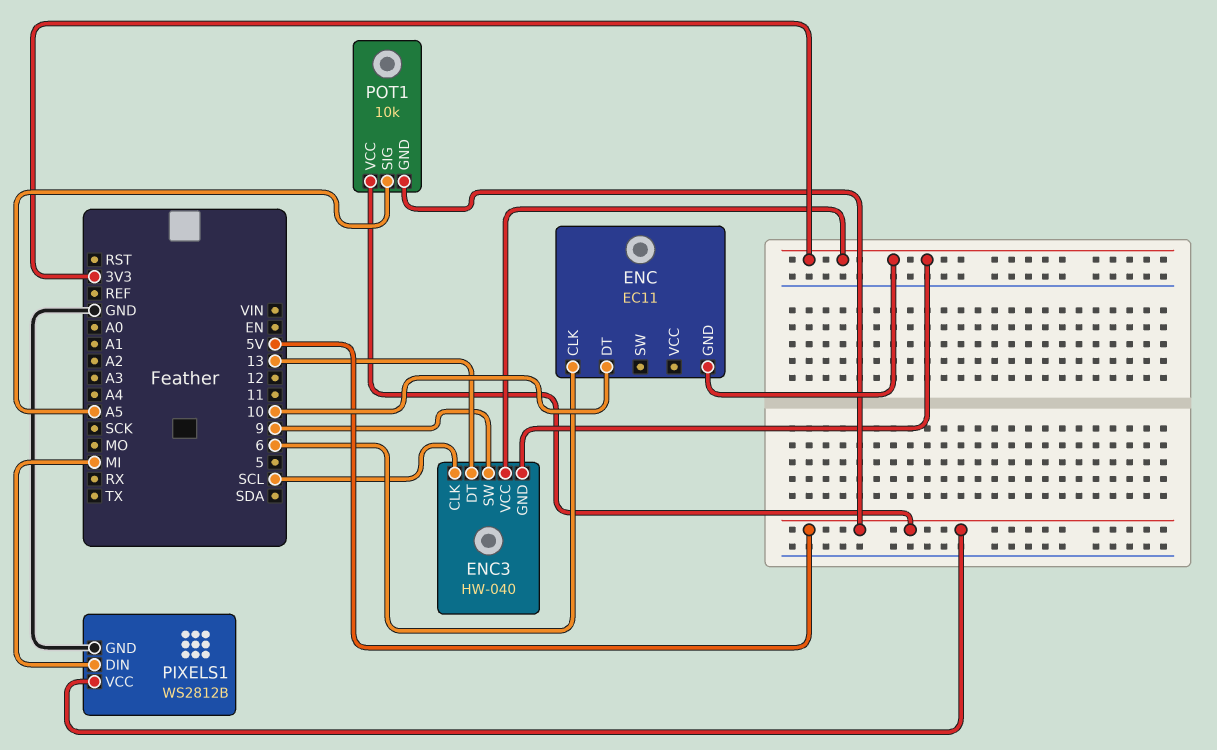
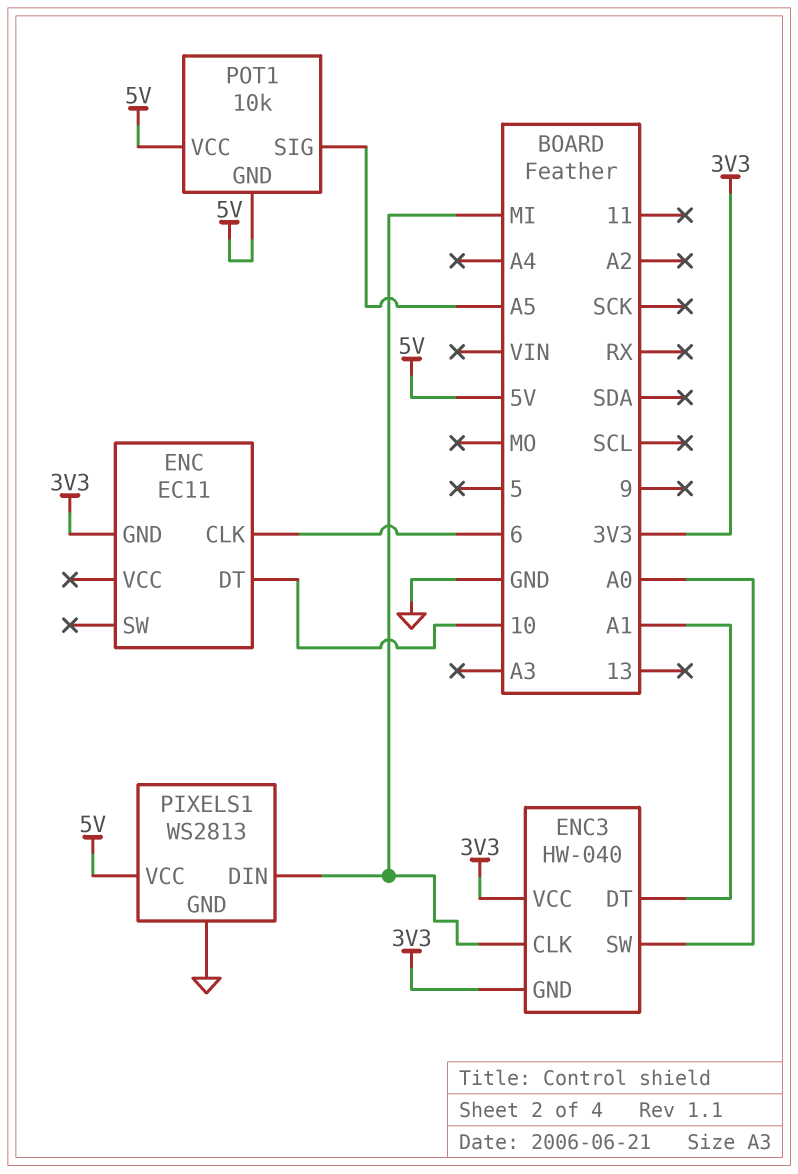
ENC3 pin CLK: SCL -> MI
ENC3 pin DT: 13 -> A1
ENC3 pin SW: 9 -> A0
PIXELS1: WS2812B -> WS2813

